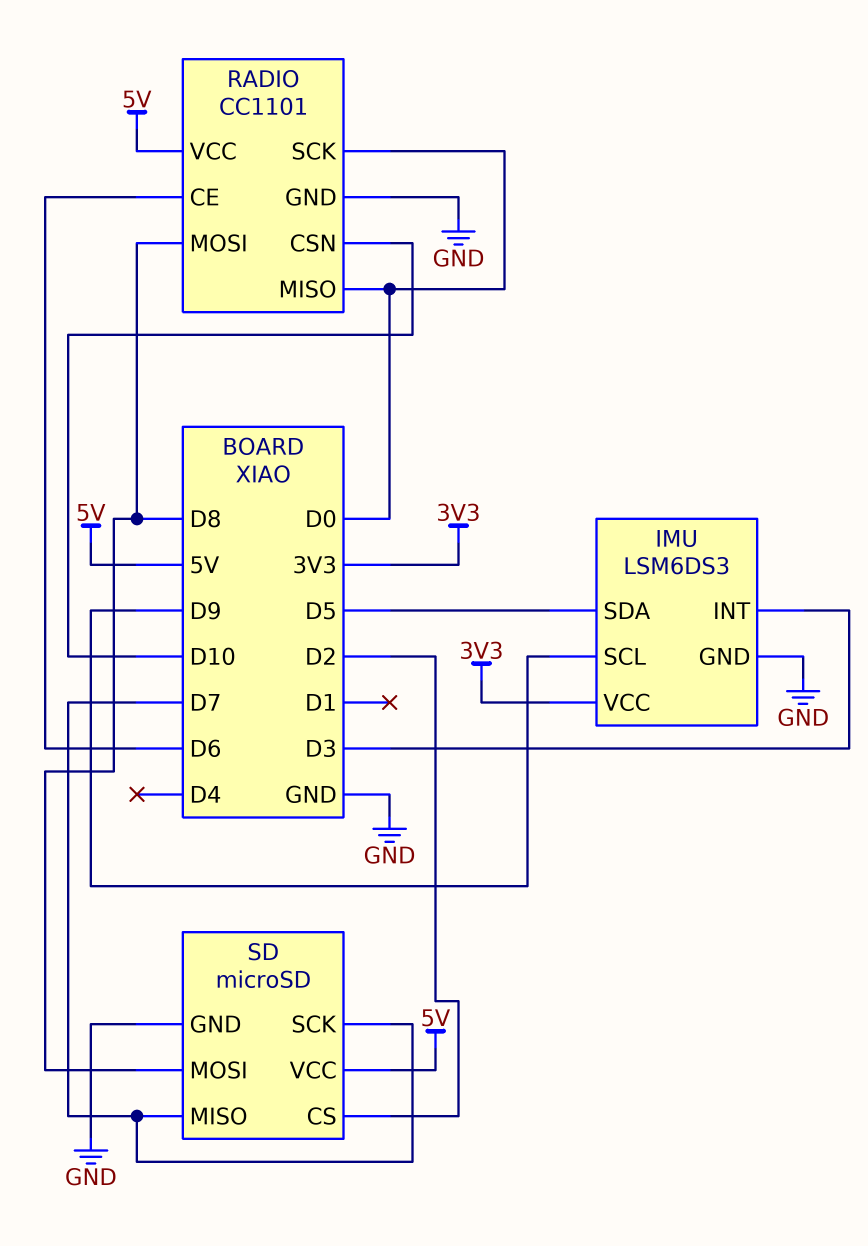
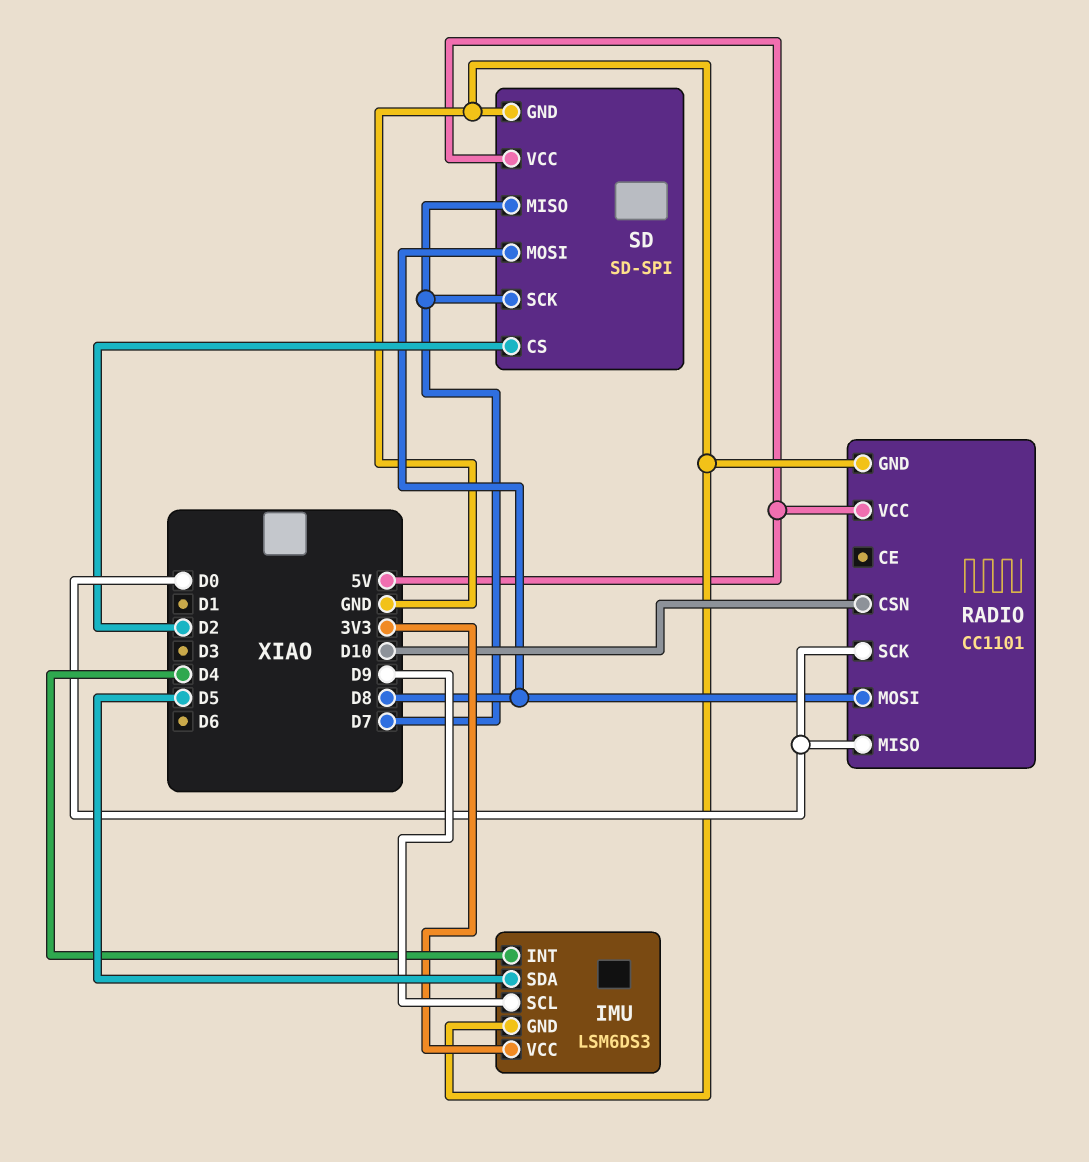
IMU pin INT: D3 -> D4
RADIO pin CE: D6 -> none
SD: microSD -> SD-SPI

